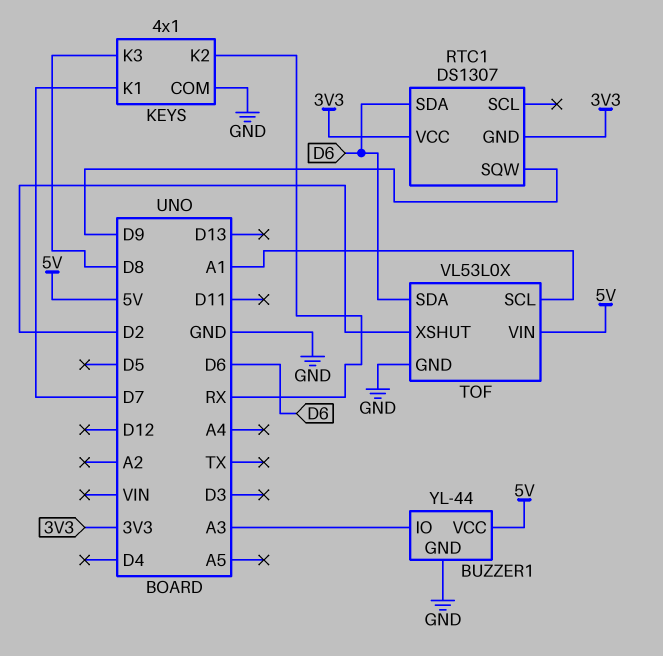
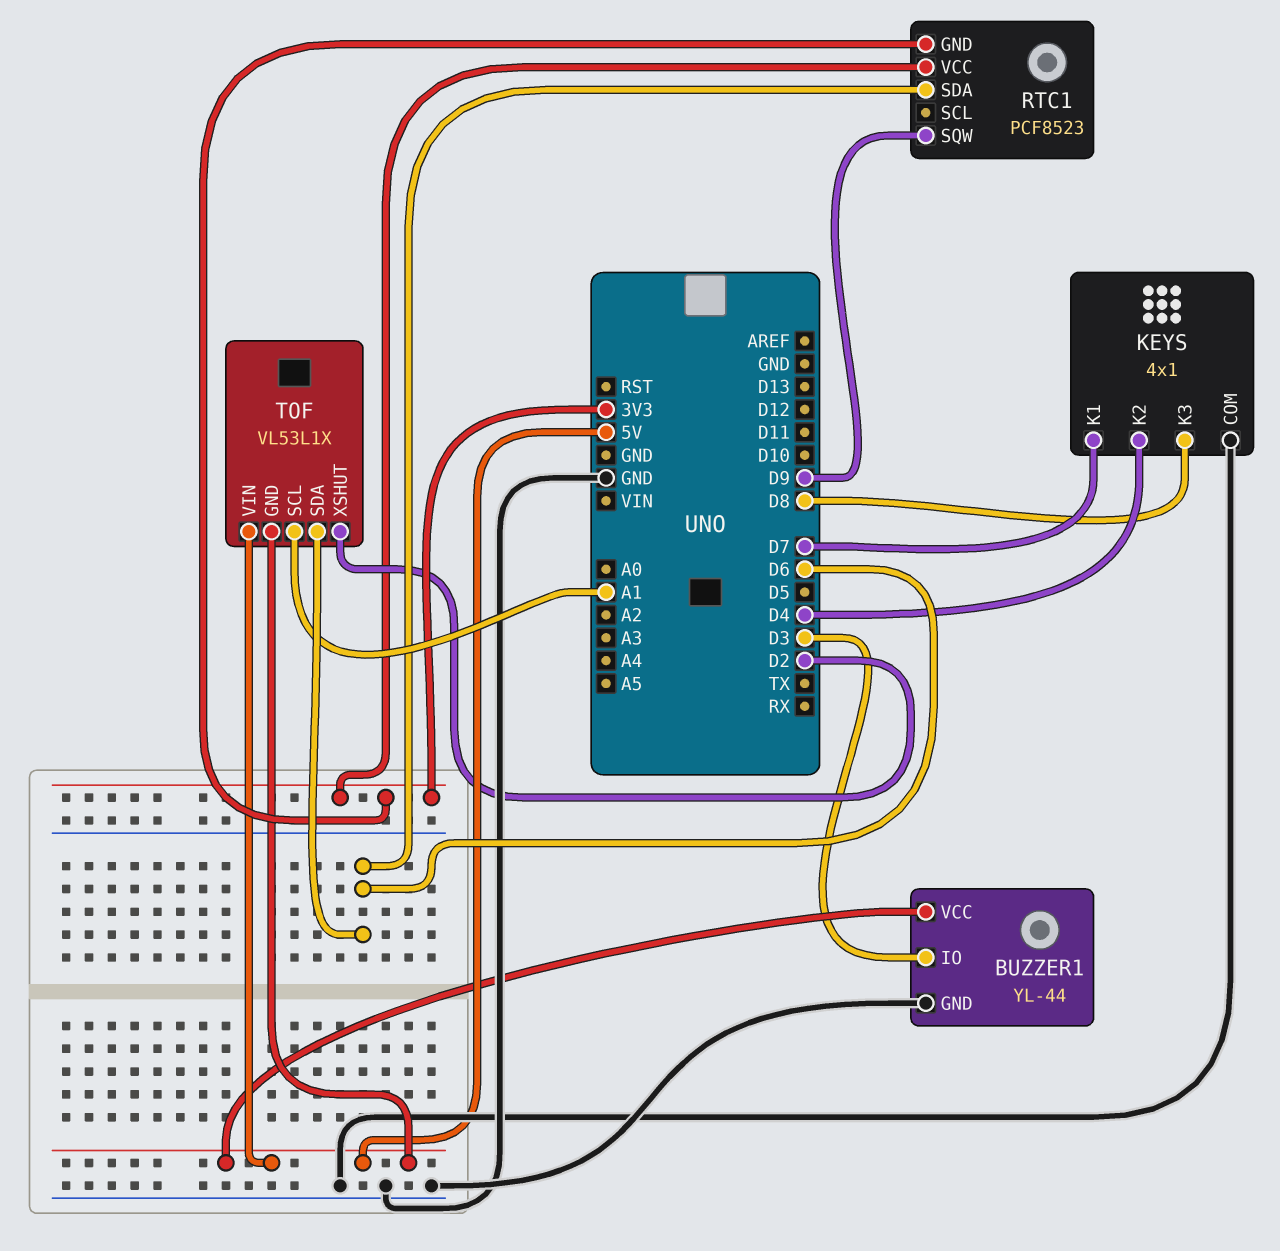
BUZZER1 pin IO: A3 -> D3
KEYS pin K2: RX -> D4
RTC1: DS1307 -> PCF8523
TOF: VL53L0X -> VL53L1X
TOF pin GND: GND -> 5V

